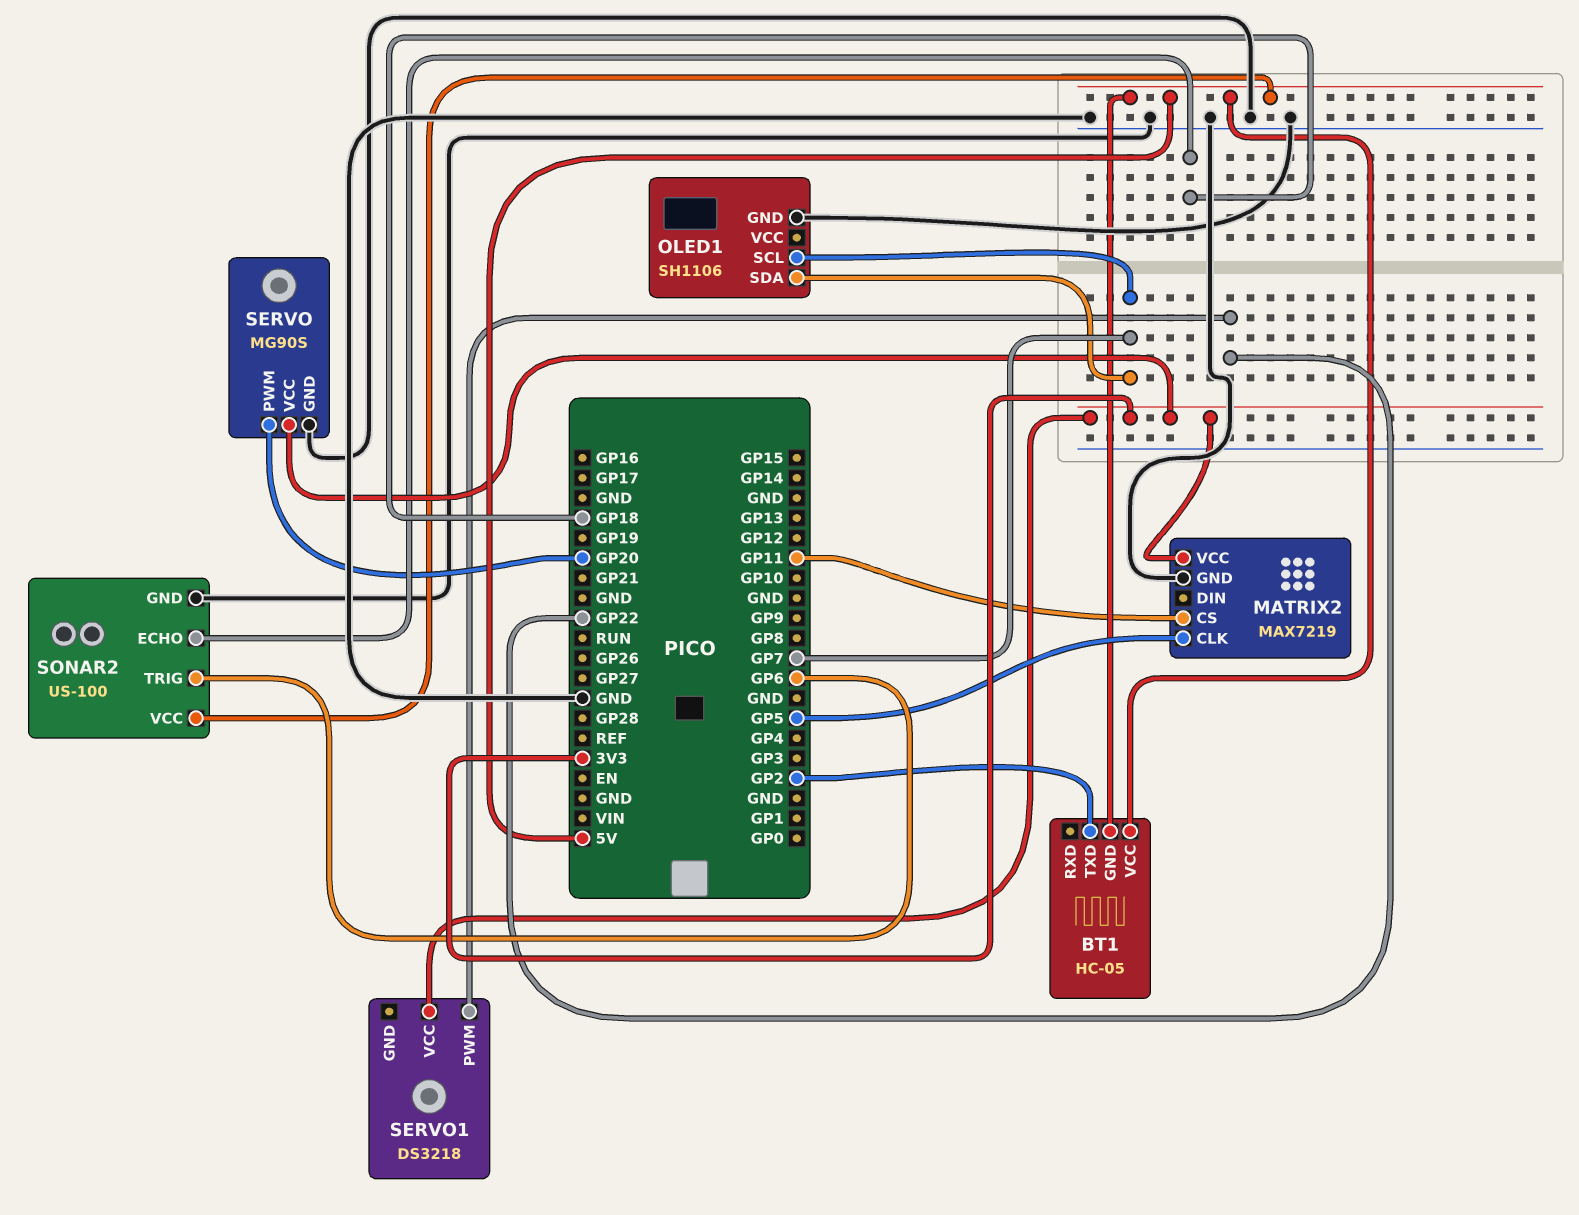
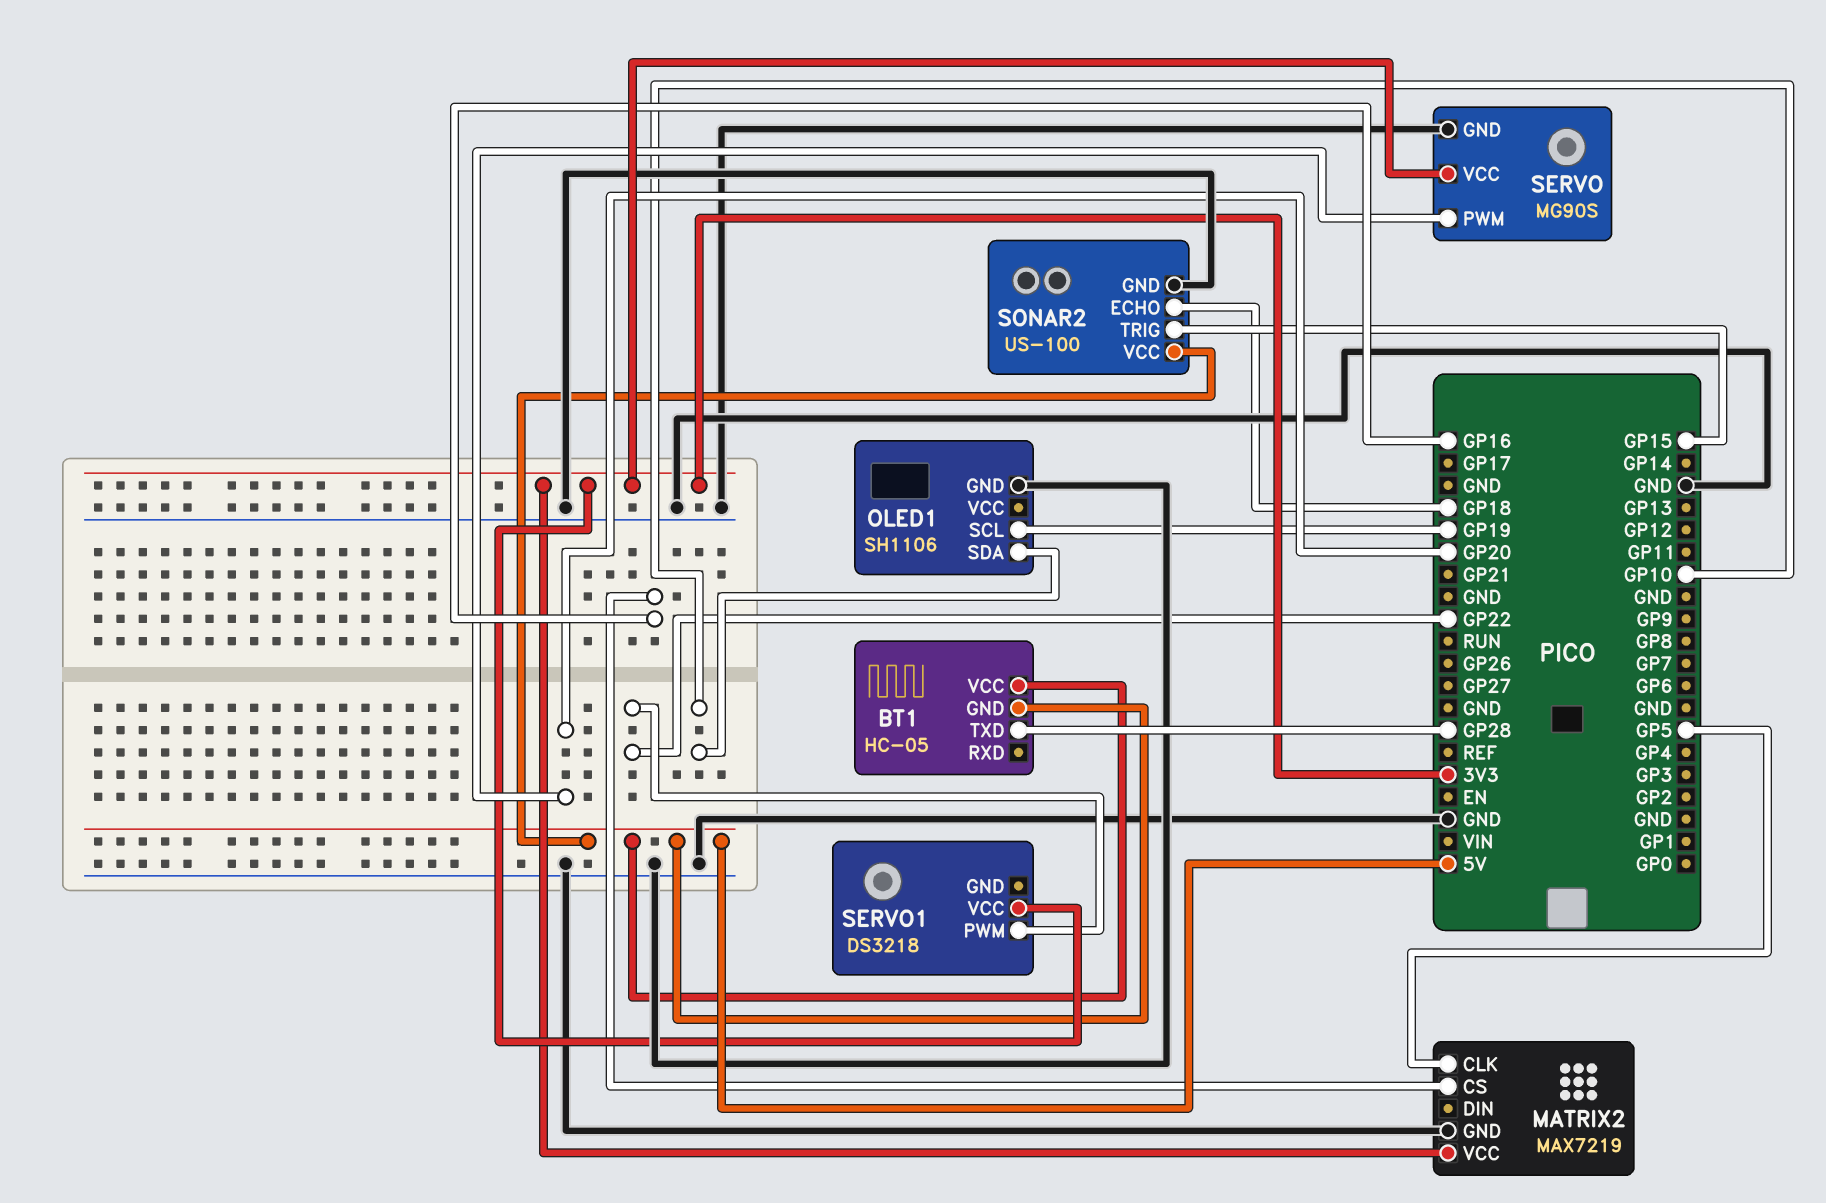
BT1 pin TXD: GP2 -> GP28
MATRIX2 pin CS: GP11 -> GP16
OLED1 pin SCL: GP7 -> GP19
OLED1 pin SDA: GP7 -> GP10
SONAR2 pin TRIG: GP6 -> GP15

